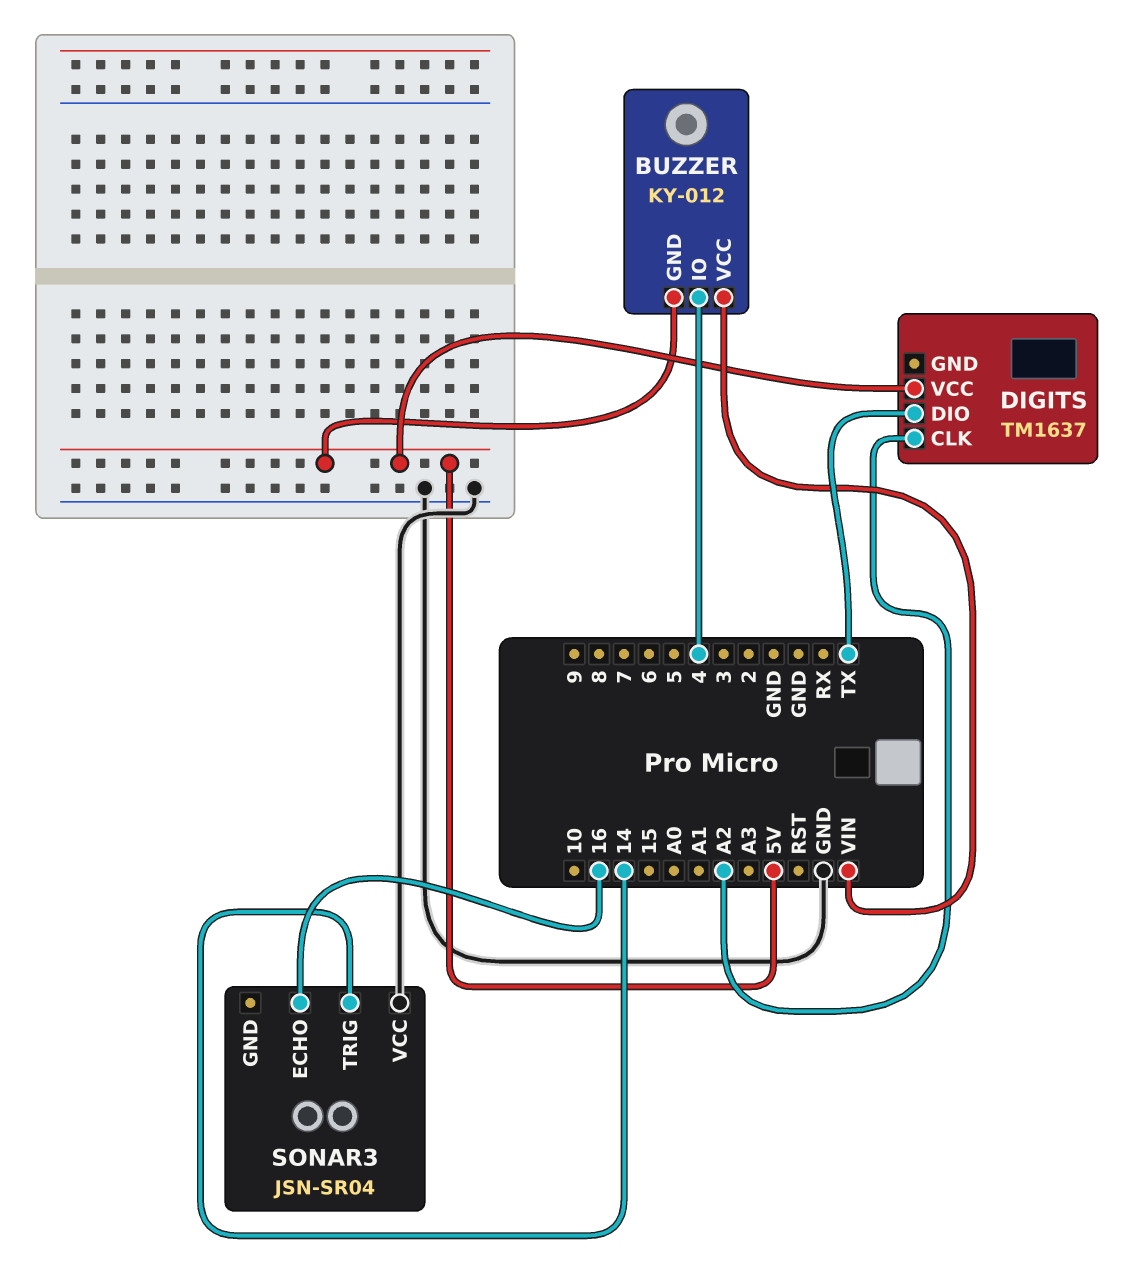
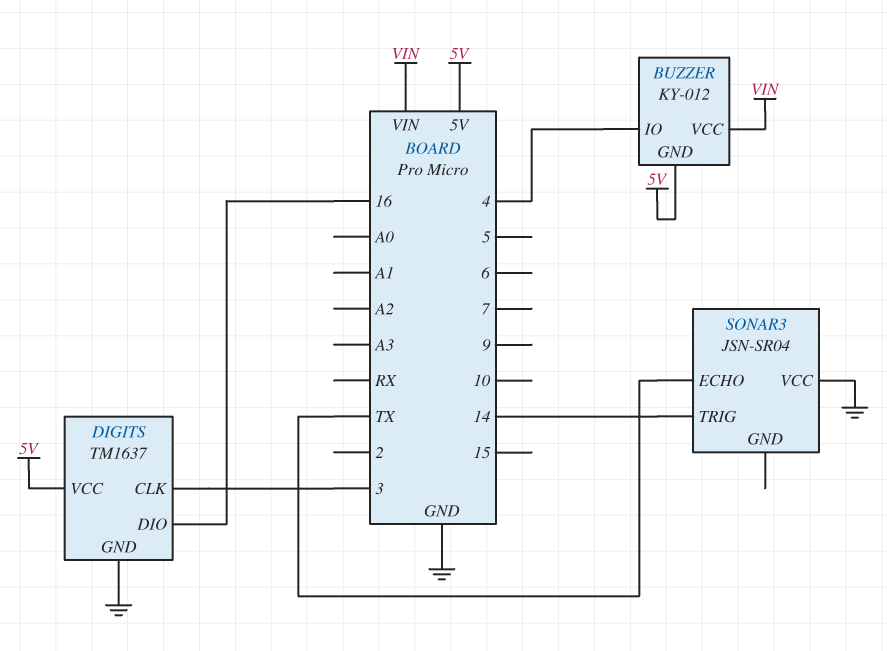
DIGITS pin CLK: A2 -> 3
DIGITS pin DIO: TX -> 16
DIGITS pin GND: none -> GND
SONAR3 pin ECHO: 16 -> TX

